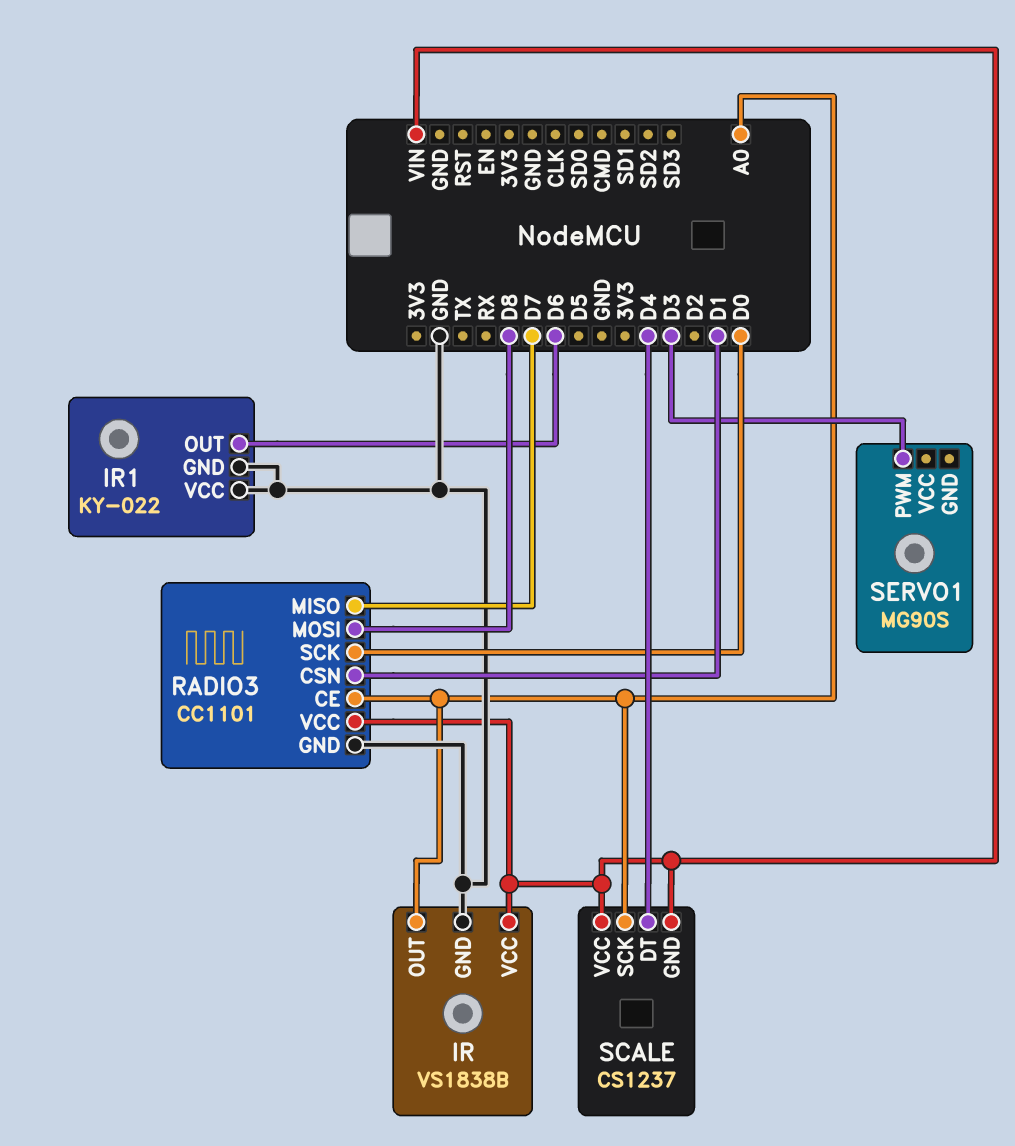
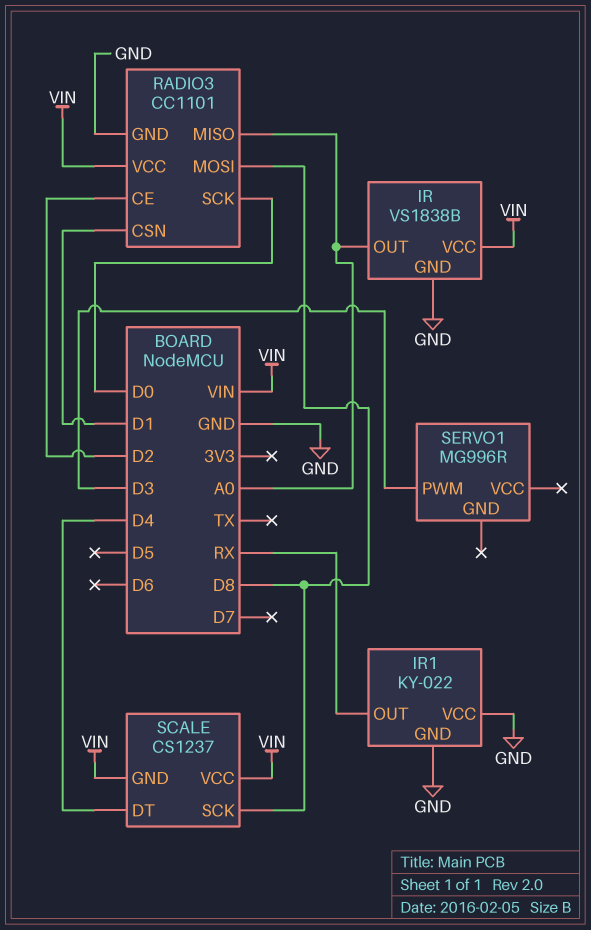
IR1 pin OUT: D6 -> RX
RADIO3 pin CE: A0 -> D2
RADIO3 pin MISO: D7 -> A0
SCALE pin SCK: A0 -> D8
SERVO1: MG90S -> MG996R

